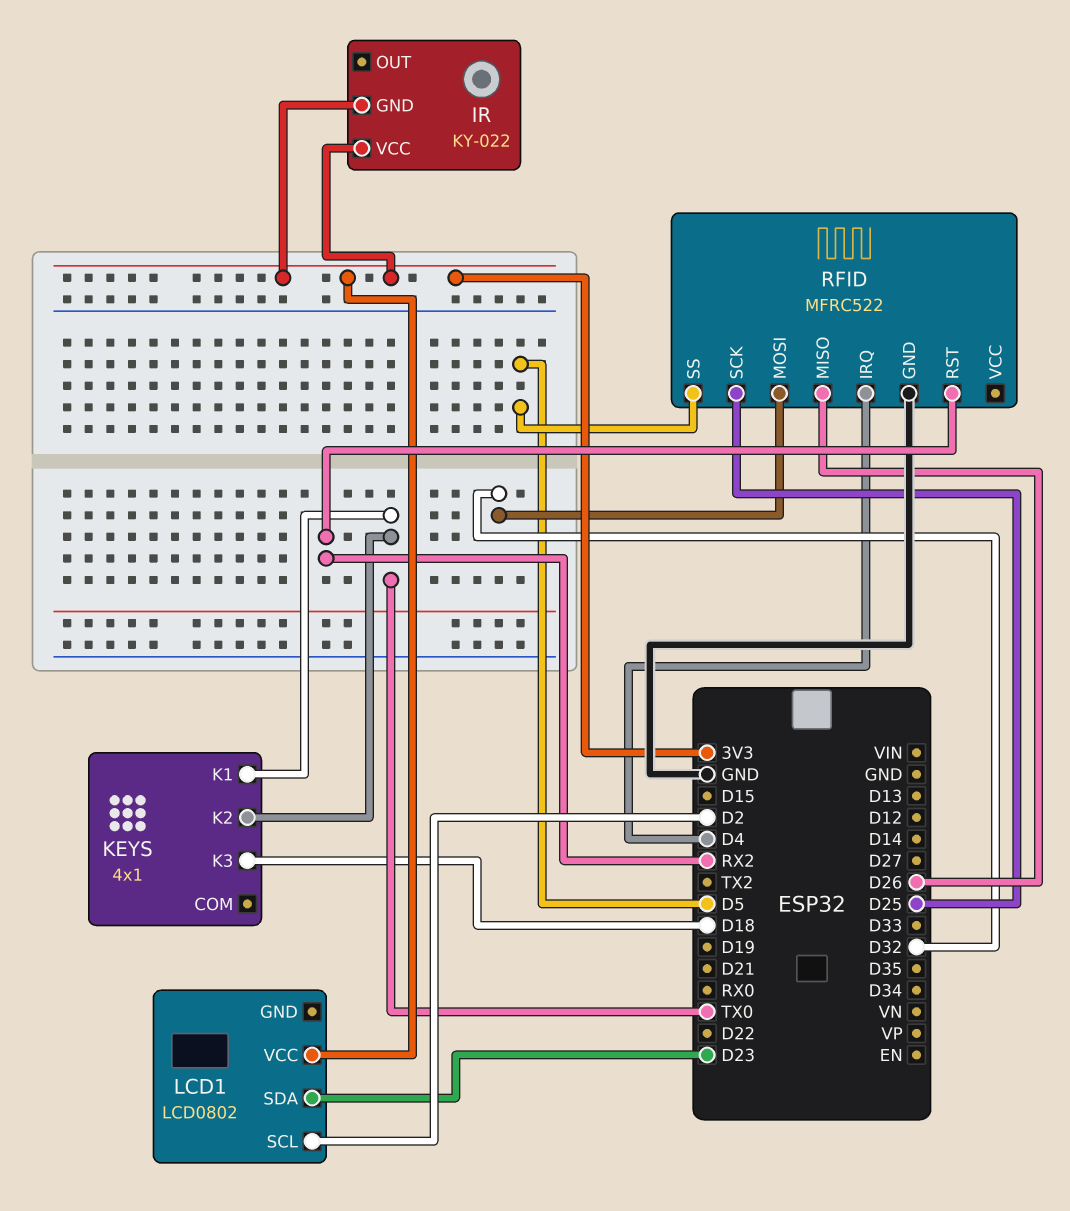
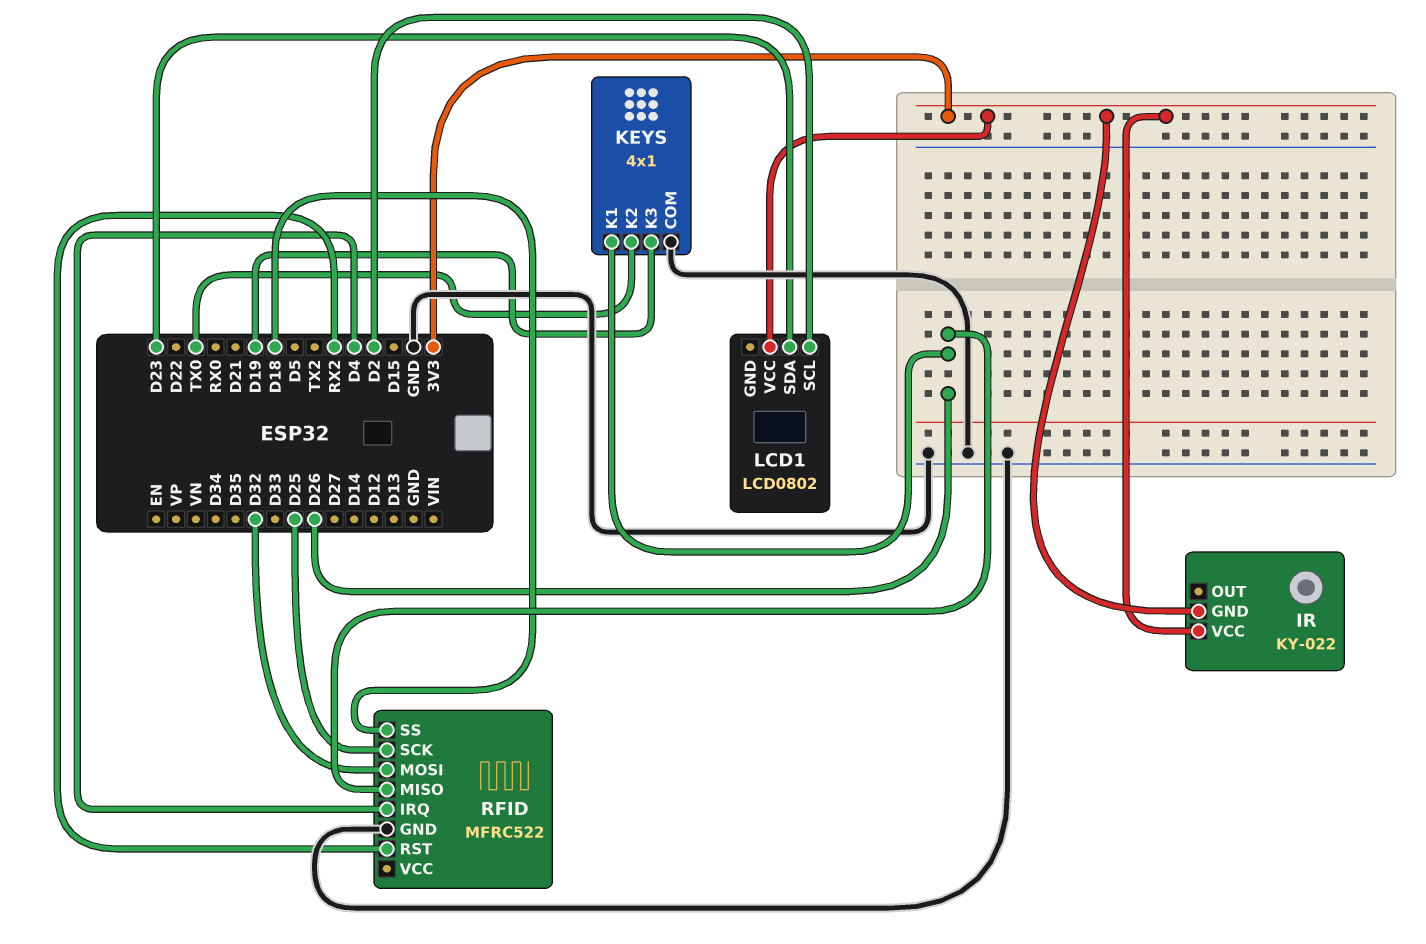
KEYS pin COM: none -> GND
KEYS pin K1: TX0 -> D26
KEYS pin K3: D18 -> D19
RFID pin SS: D5 -> D18

